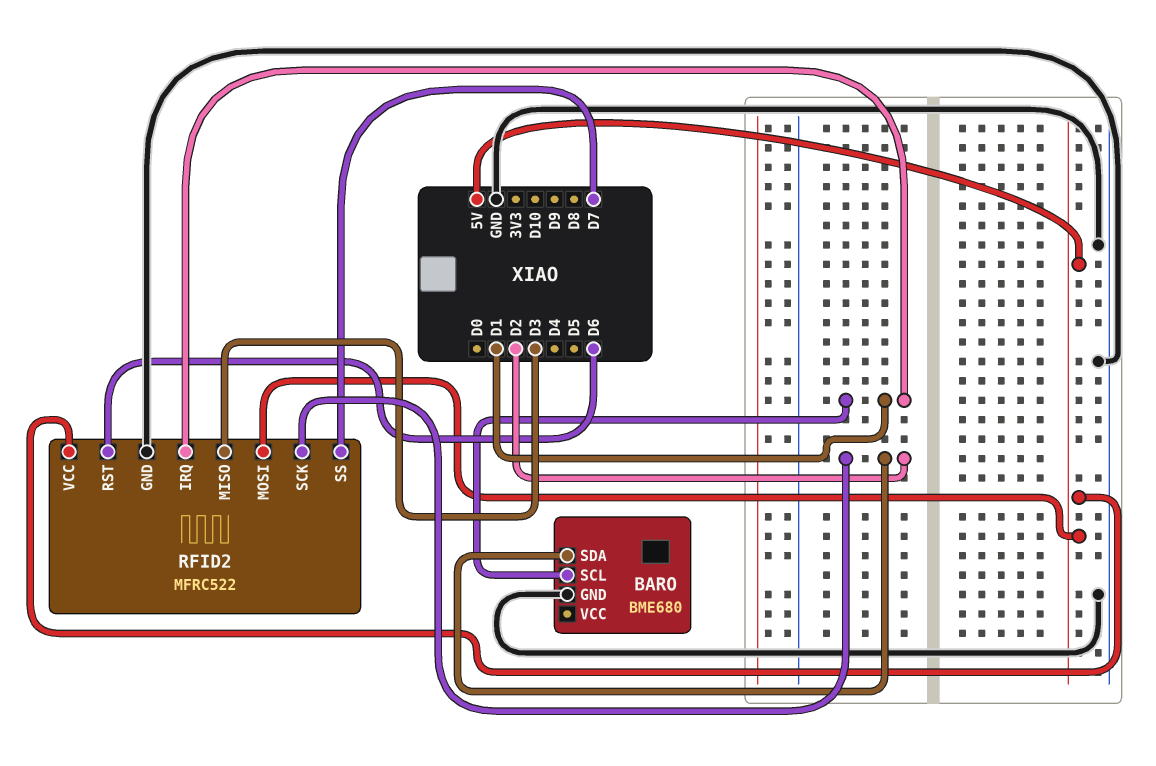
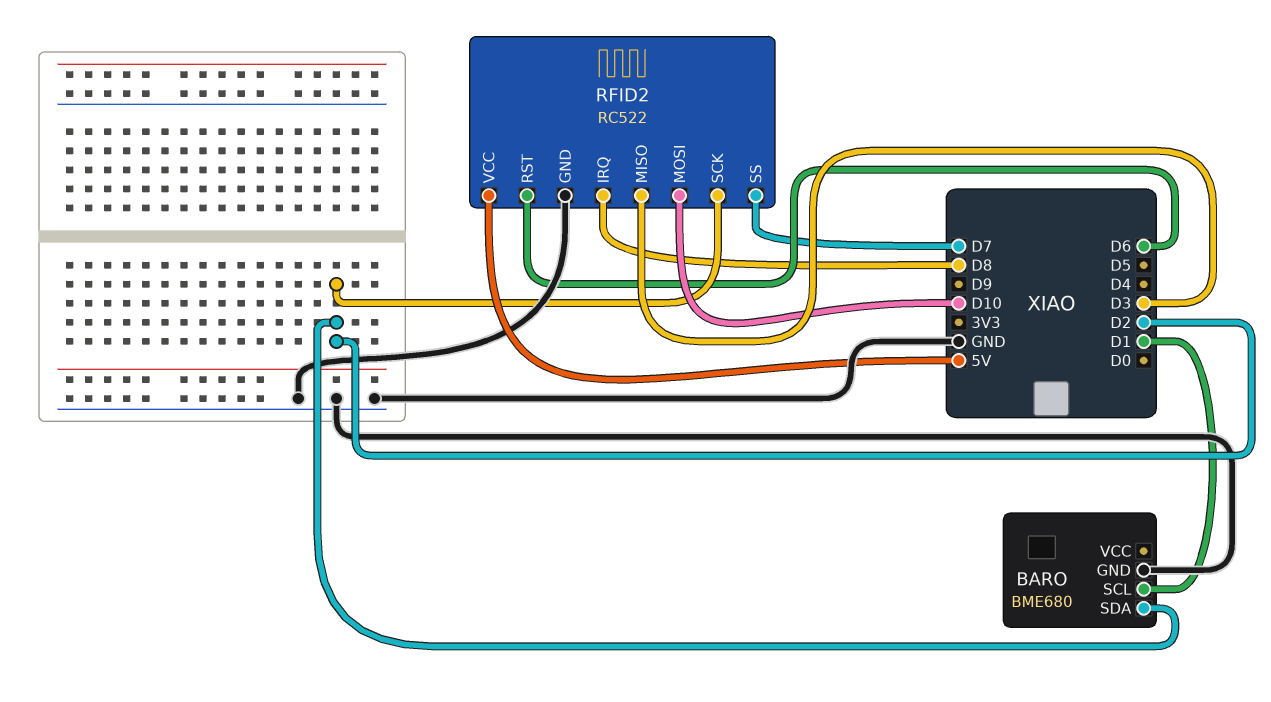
RFID2: MFRC522 -> RC522
RFID2 pin IRQ: D1 -> D8
RFID2 pin MOSI: 5V -> D10

